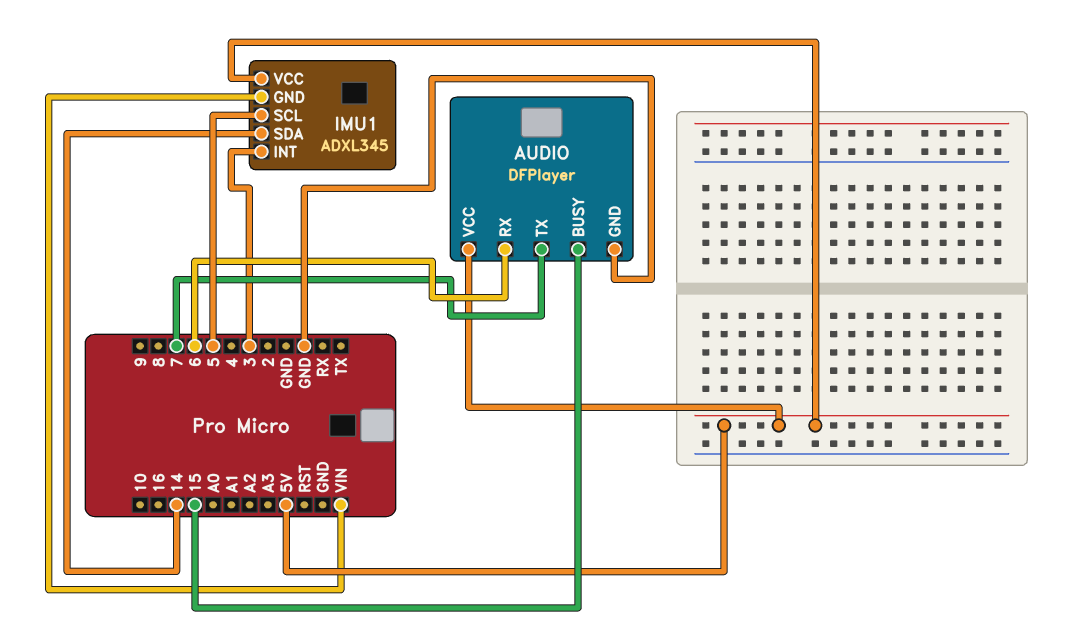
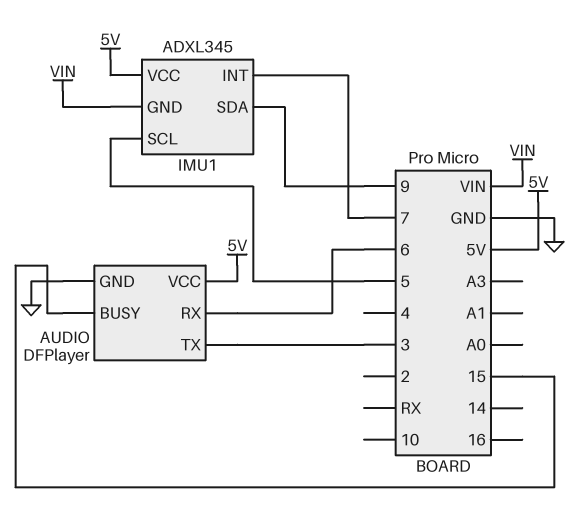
AUDIO pin TX: 7 -> 3
IMU1 pin INT: 3 -> 7
IMU1 pin SDA: 14 -> 9

